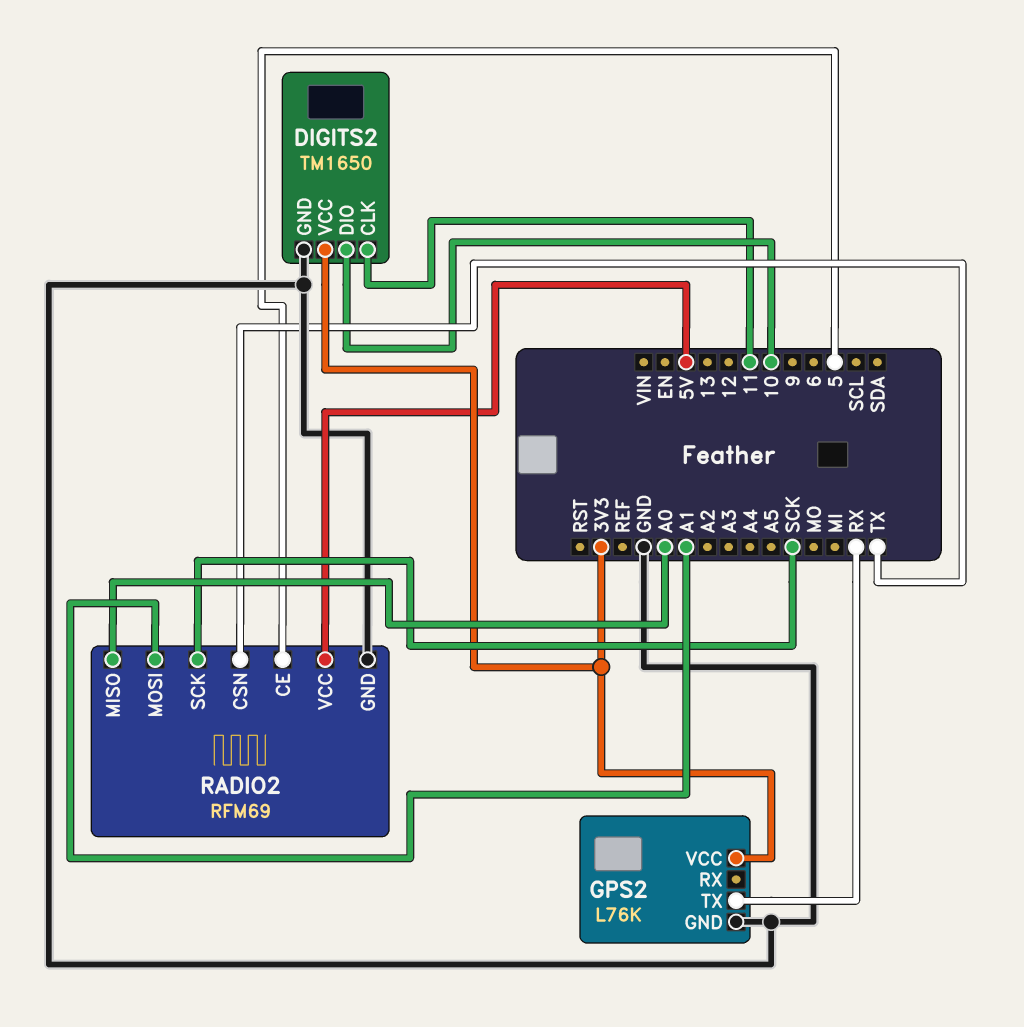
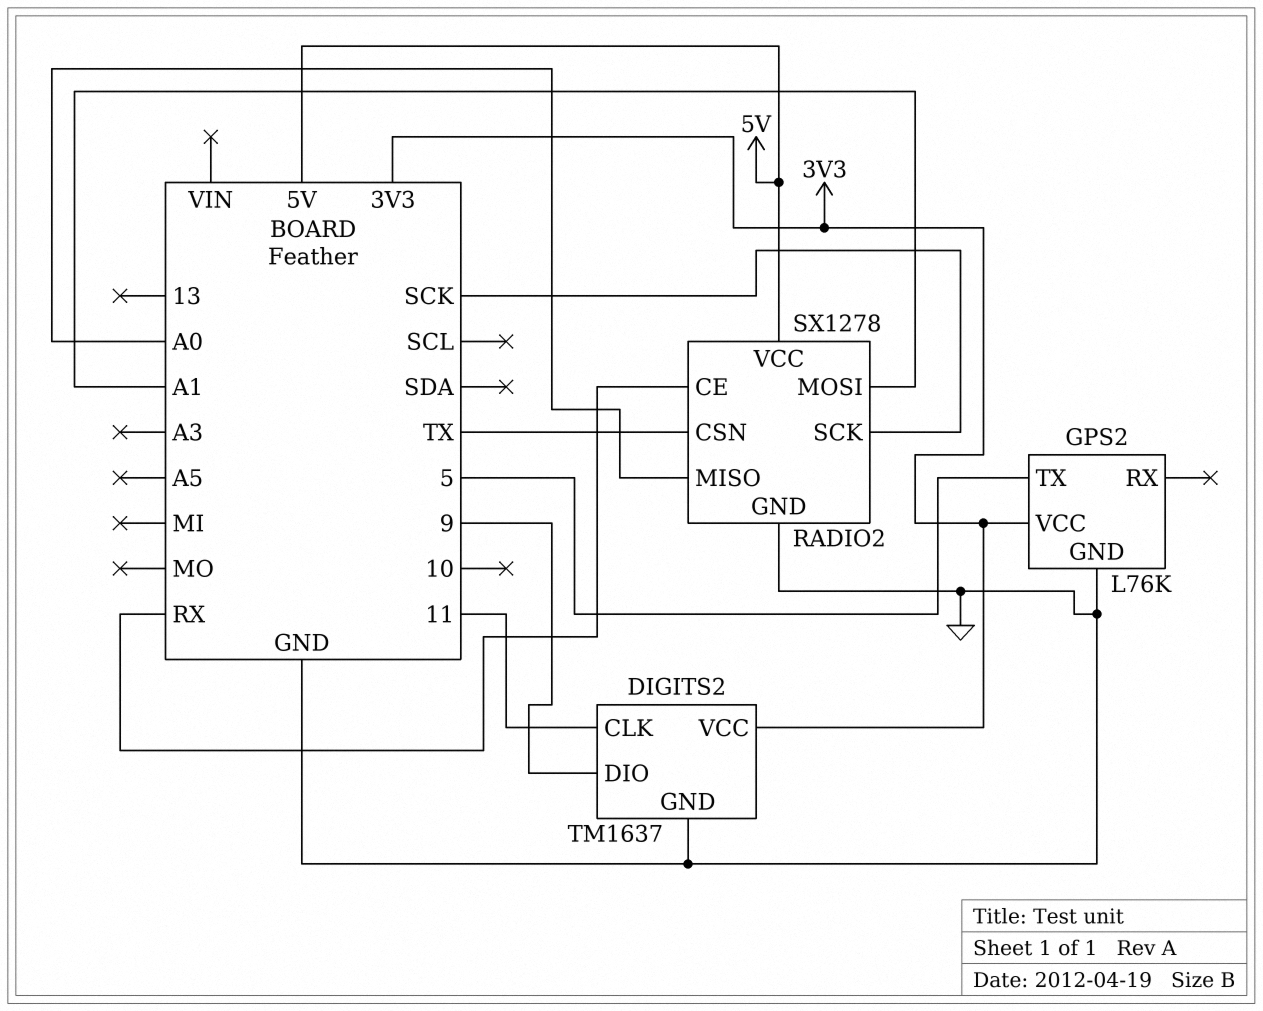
DIGITS2: TM1650 -> TM1637
DIGITS2 pin DIO: 10 -> 9
GPS2 pin TX: RX -> 5
RADIO2: RFM69 -> SX1278
RADIO2 pin CE: 5 -> RX

